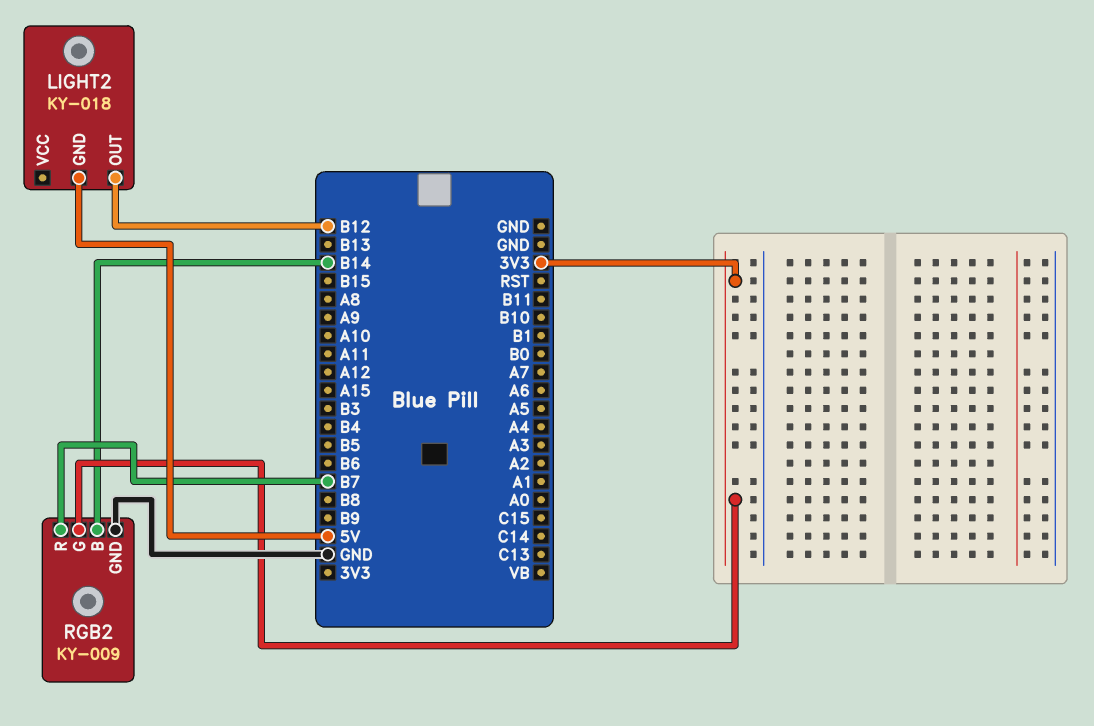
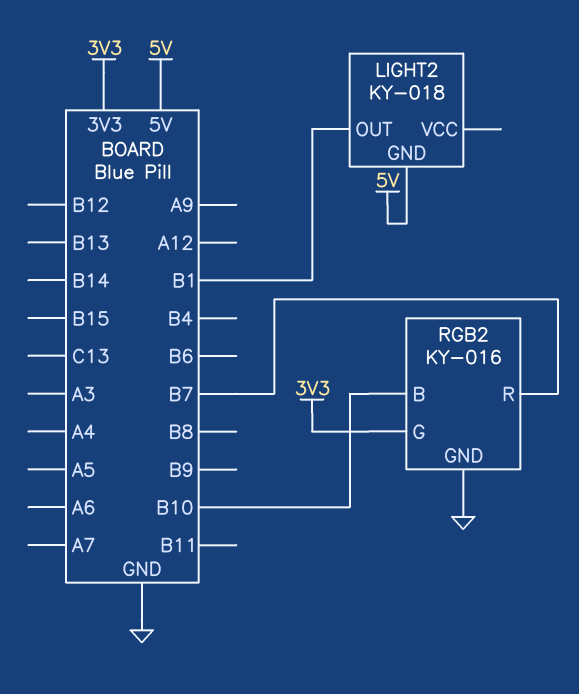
LIGHT2 pin OUT: B12 -> B1
RGB2: KY-009 -> KY-016
RGB2 pin B: B14 -> B10

